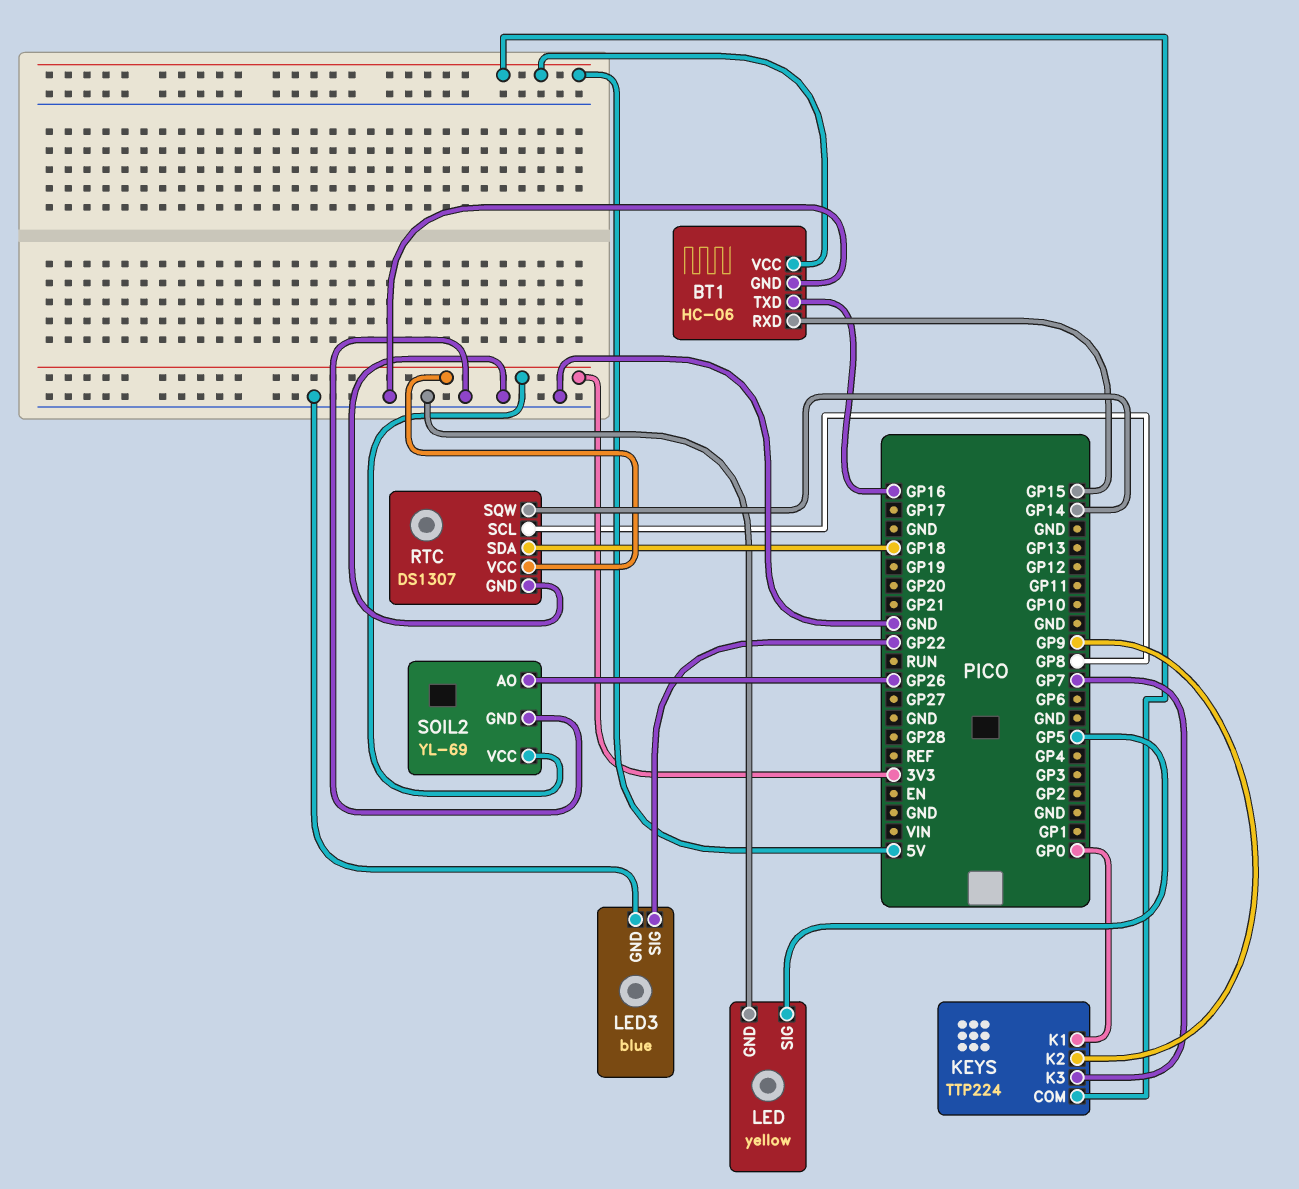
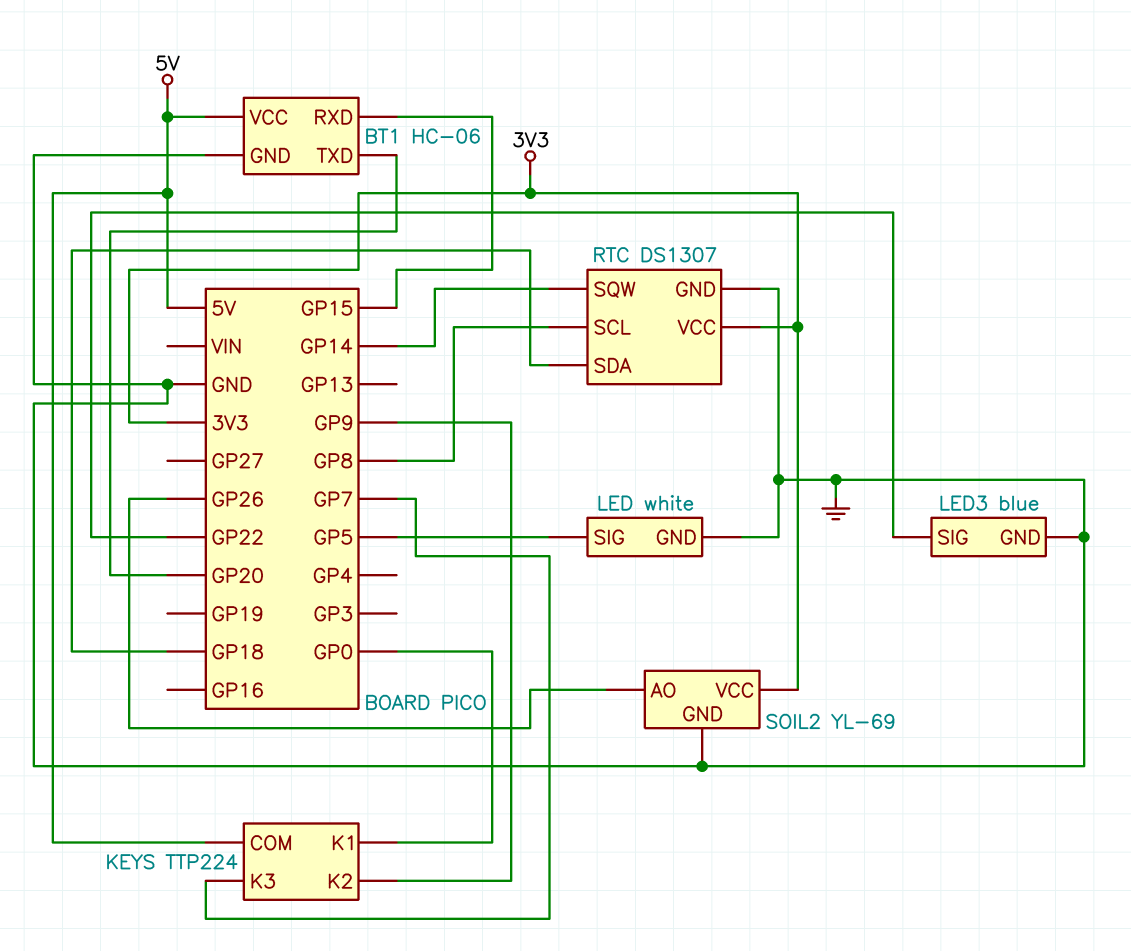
BT1 pin TXD: GP16 -> GP20
LED: yellow -> white

